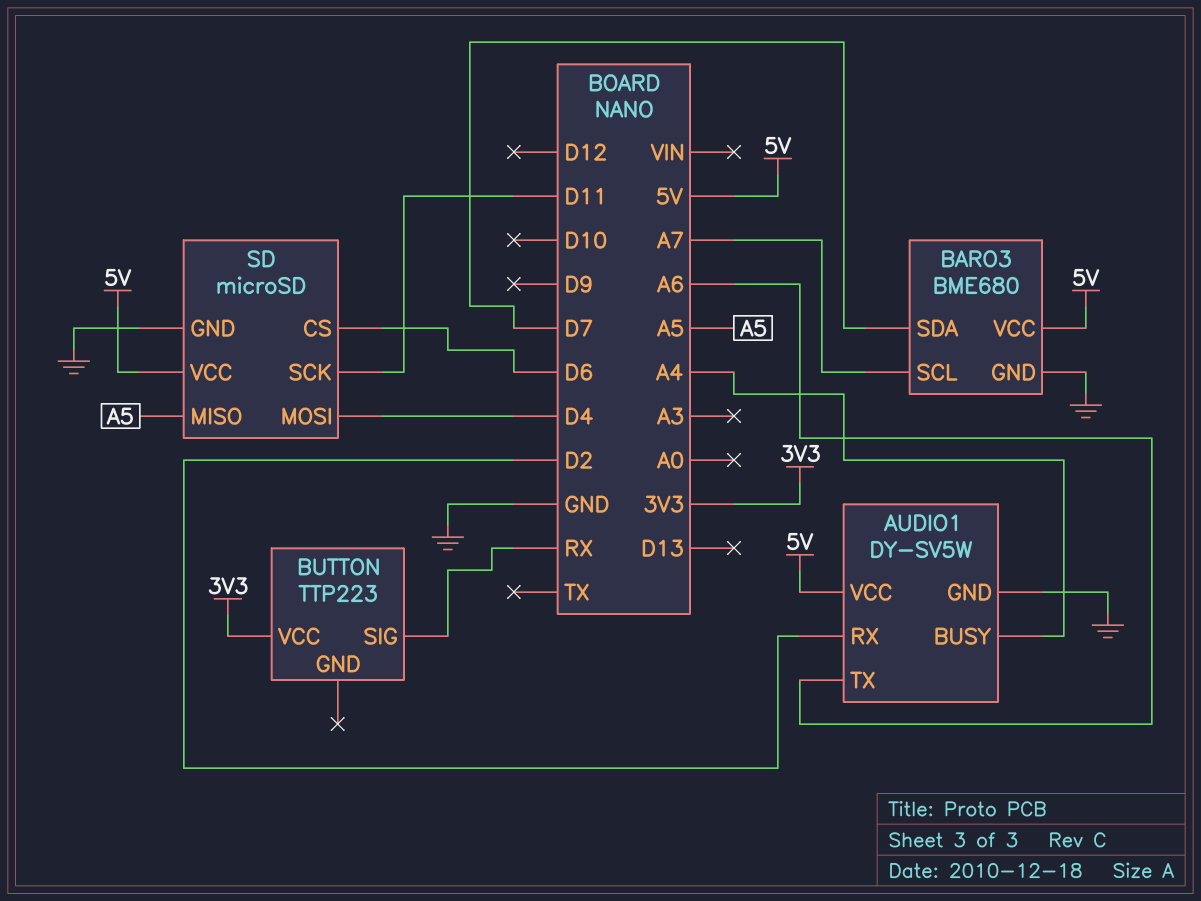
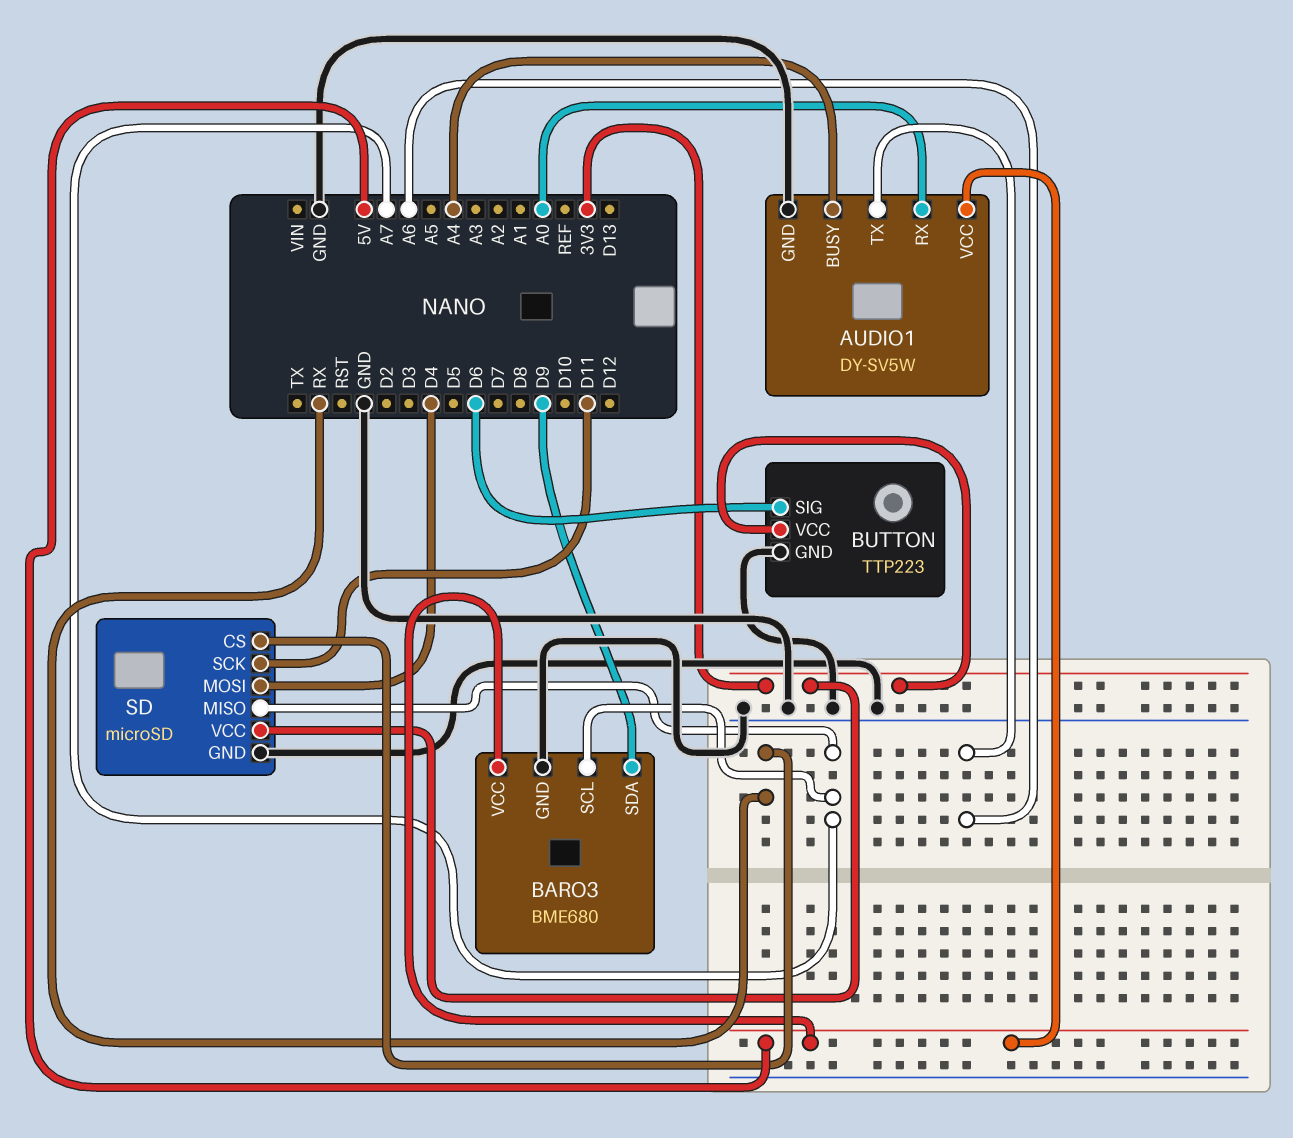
AUDIO1 pin RX: D2 -> A0
BARO3 pin SDA: D7 -> D9
BUTTON pin GND: none -> GND
BUTTON pin SIG: RX -> D6
SD pin CS: D6 -> RX
SD pin MISO: A5 -> A7
SD pin VCC: 5V -> 3V3

